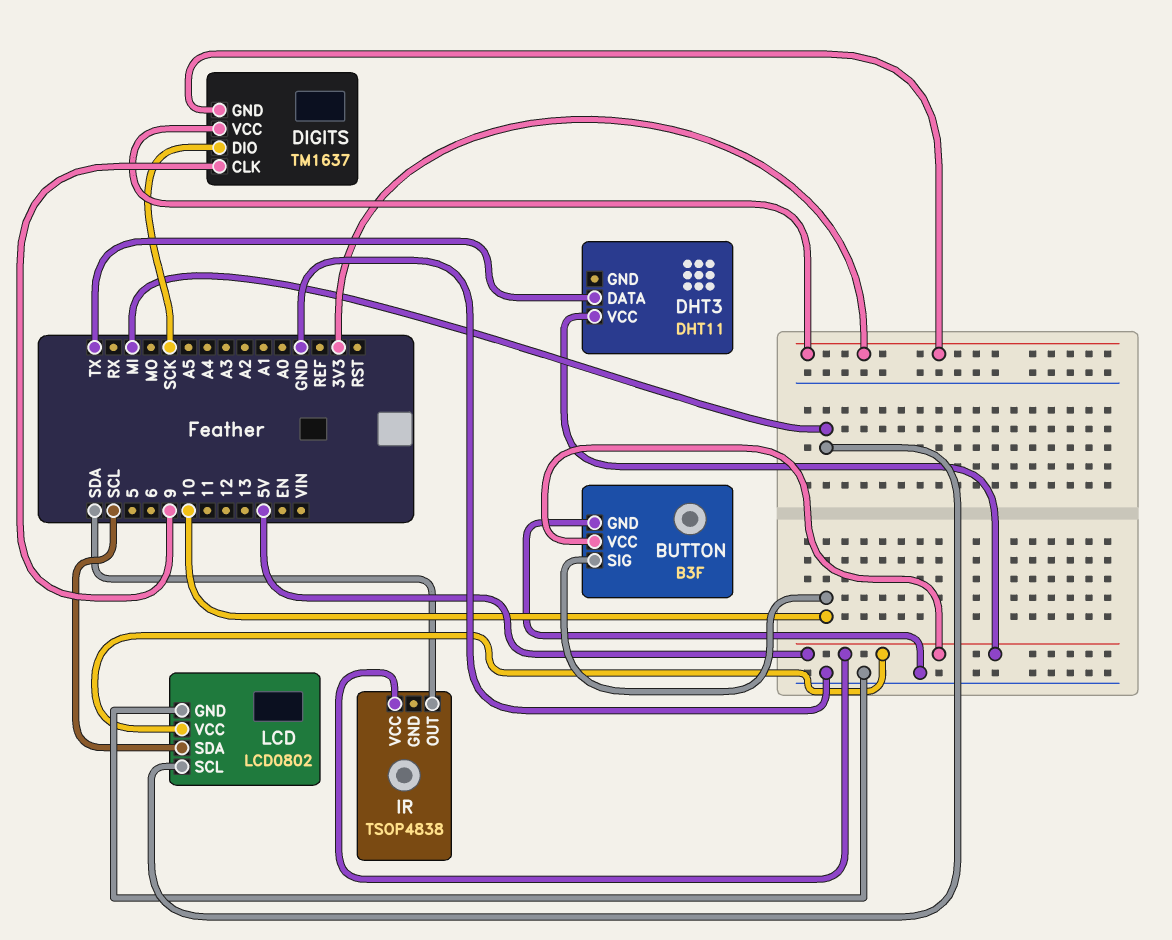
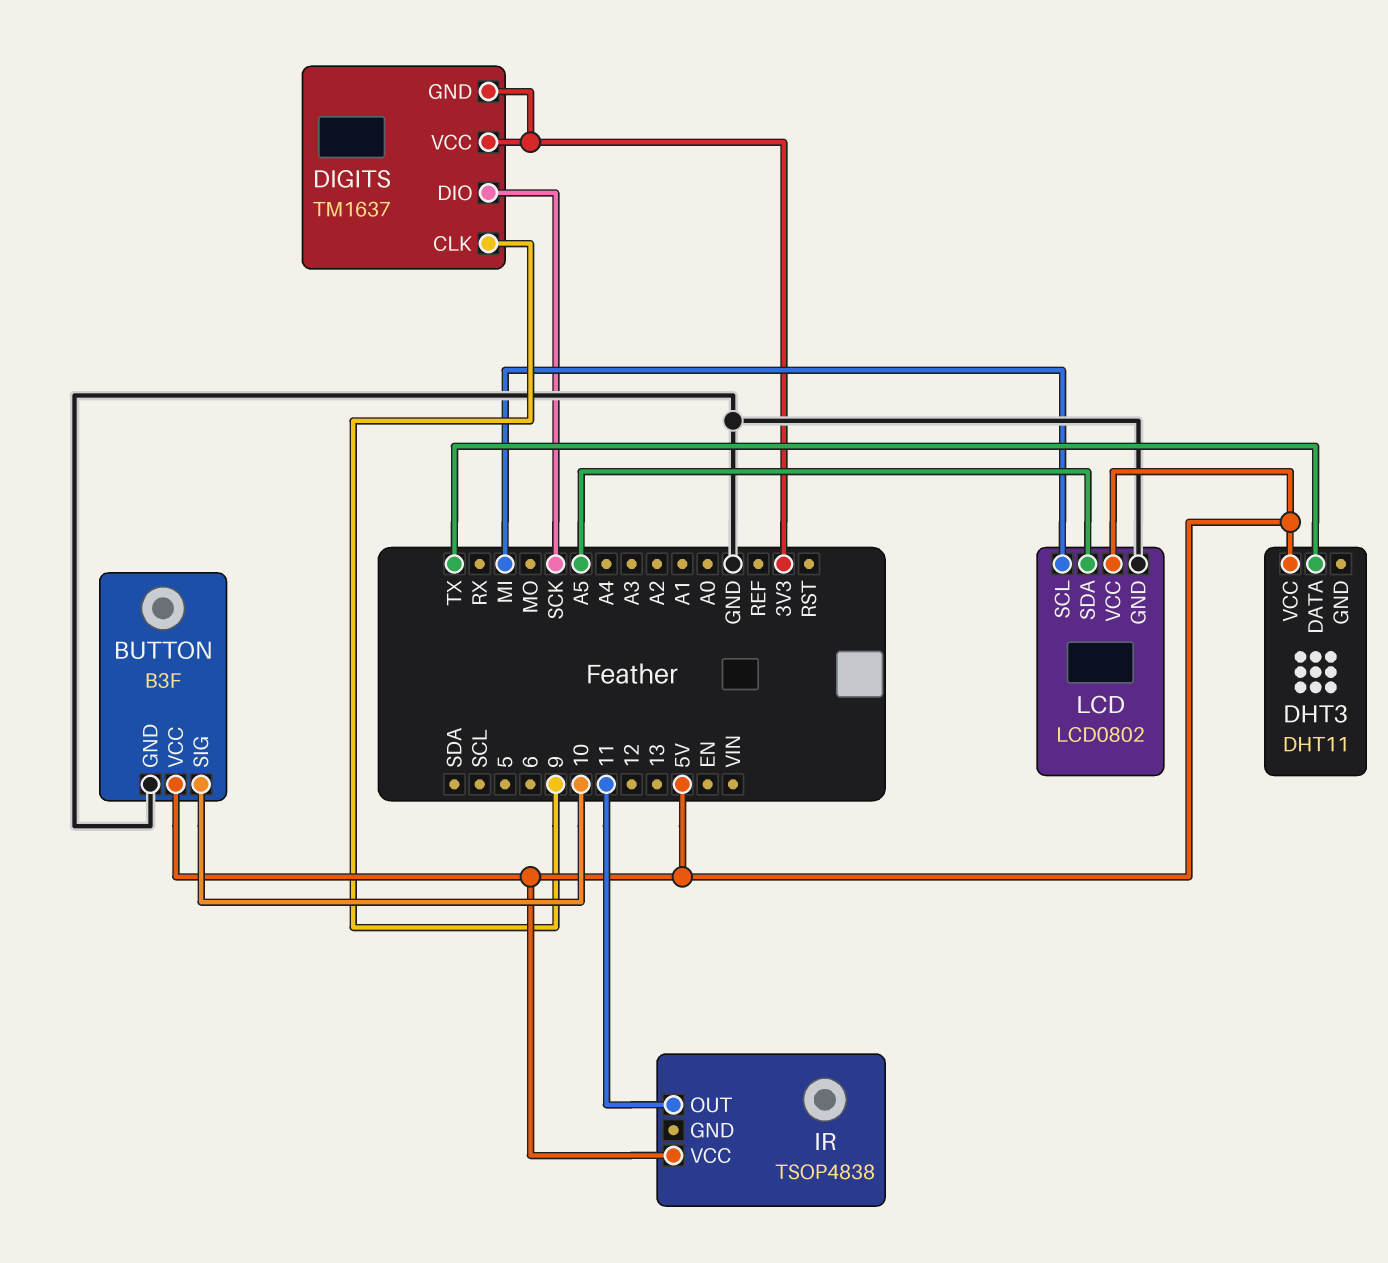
IR pin OUT: SDA -> 11
LCD pin SDA: SCL -> A5

